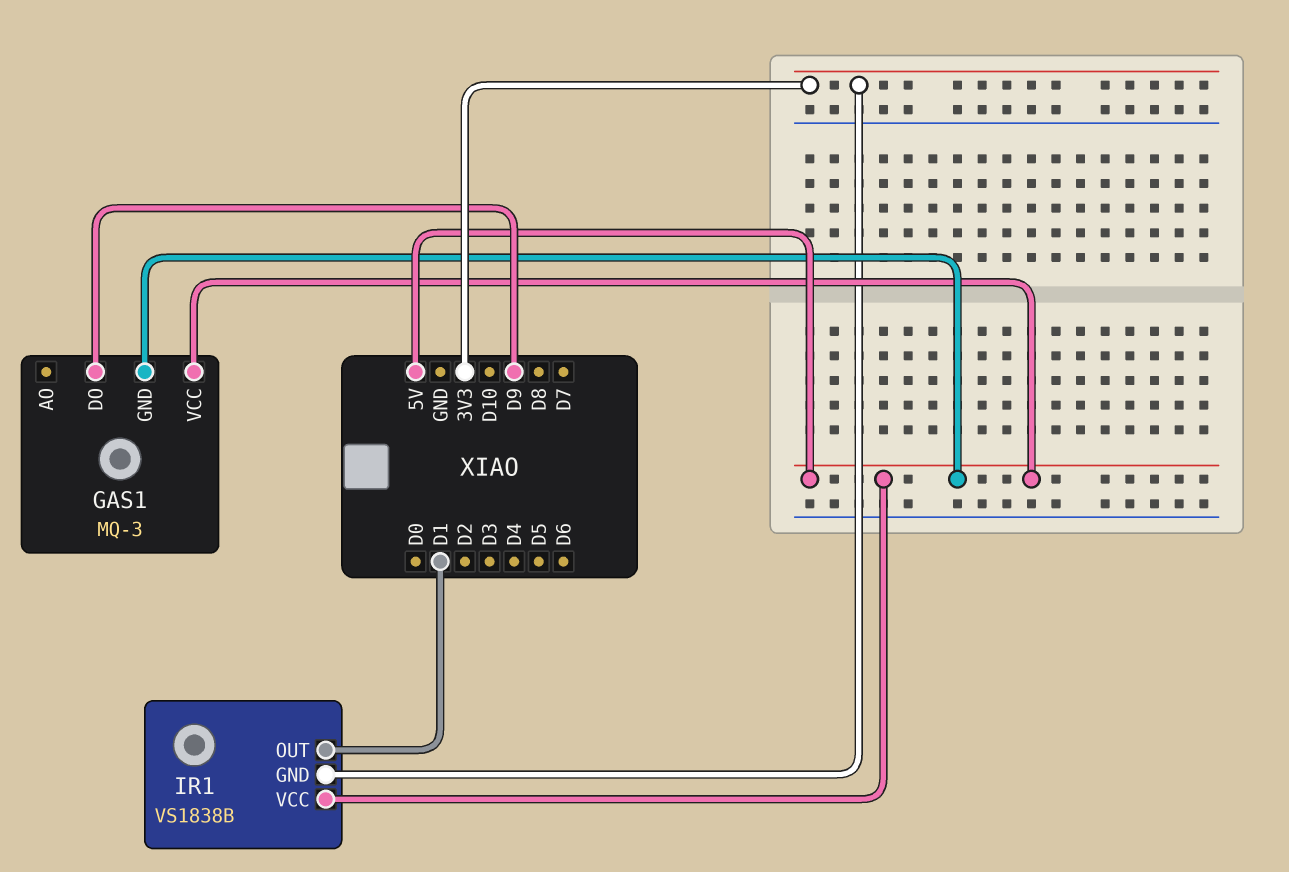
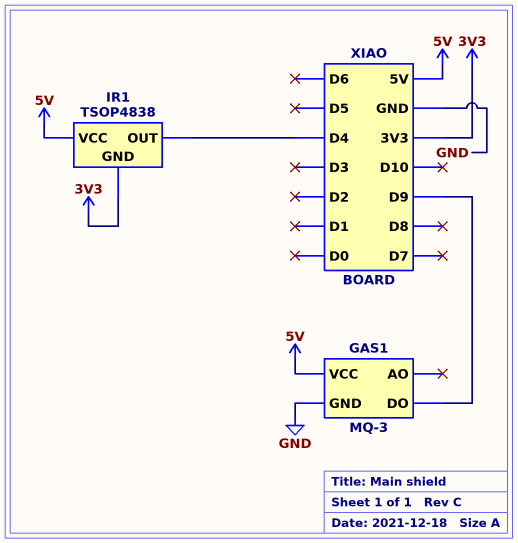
GAS1 pin GND: 5V -> GND
IR1: VS1838B -> TSOP4838
IR1 pin OUT: D1 -> D4

